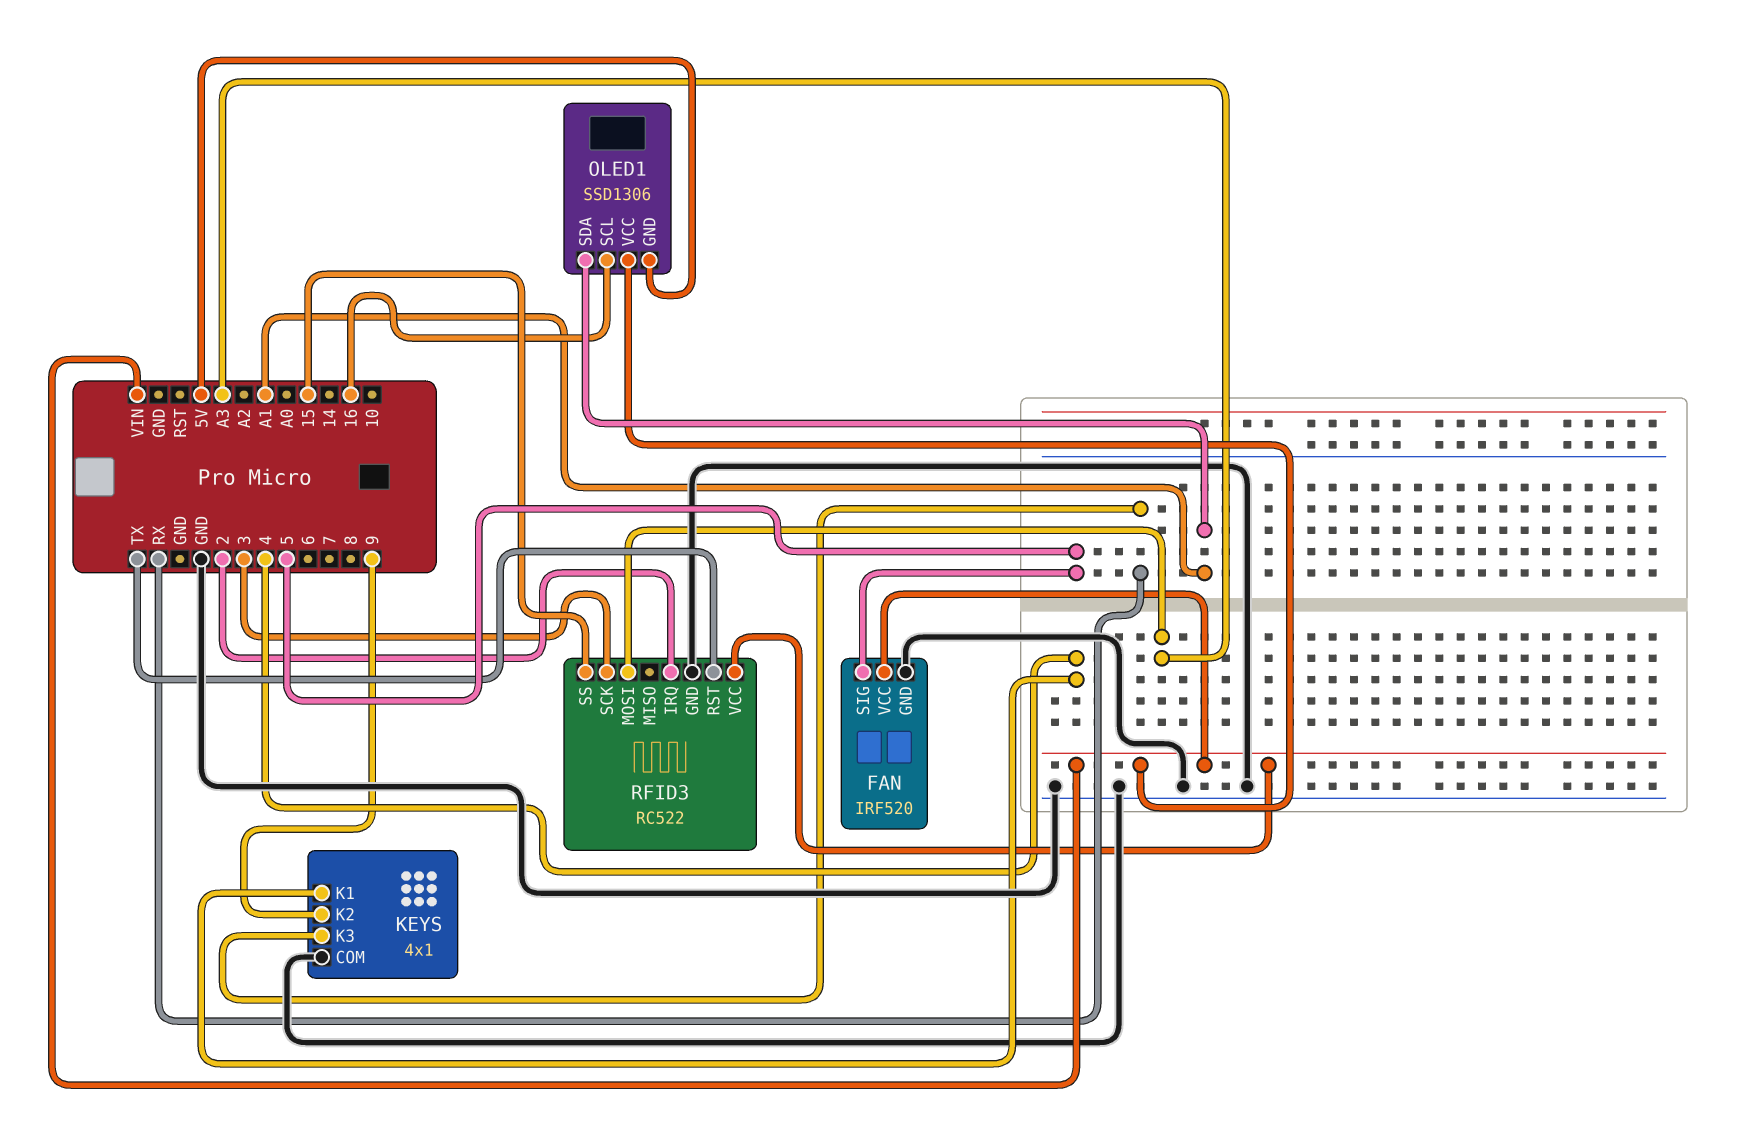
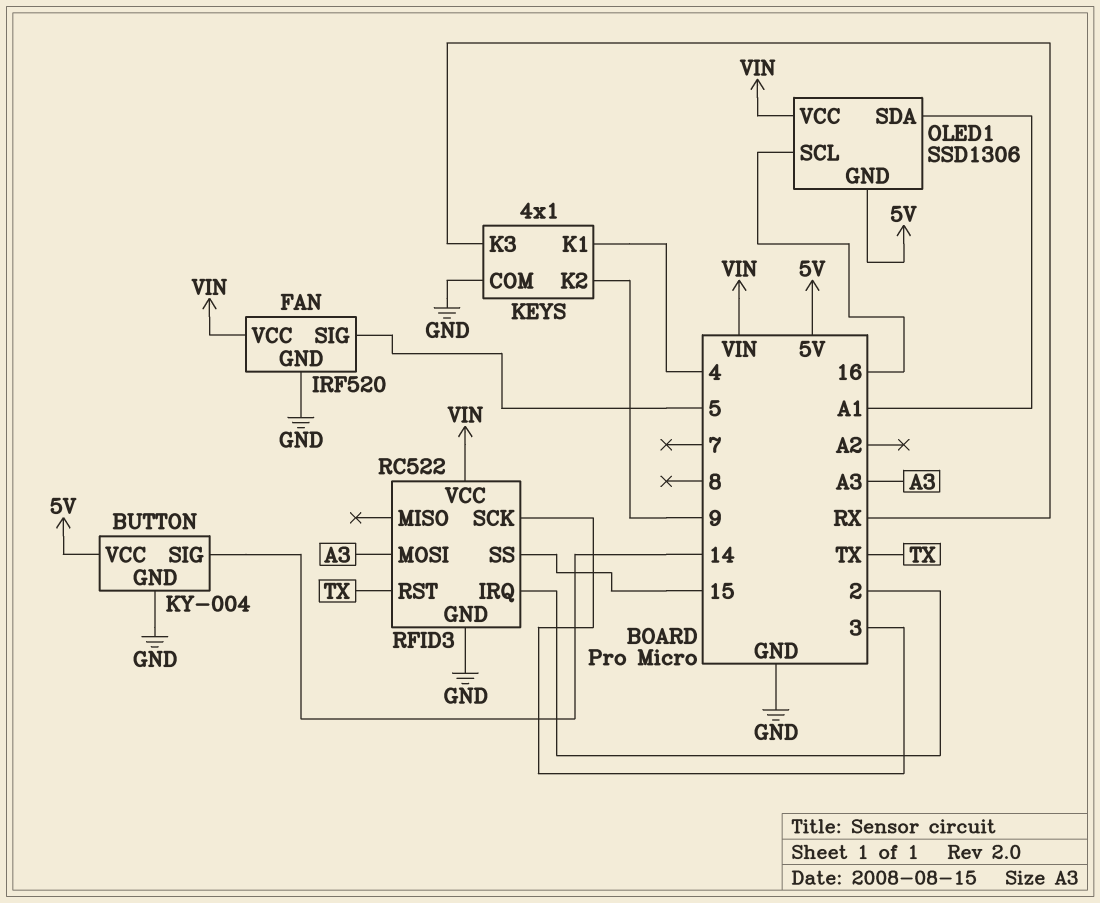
BUTTON: none -> KY-004
BUTTON pin GND: none -> GND
BUTTON pin SIG: none -> 14
BUTTON pin VCC: none -> 5V

